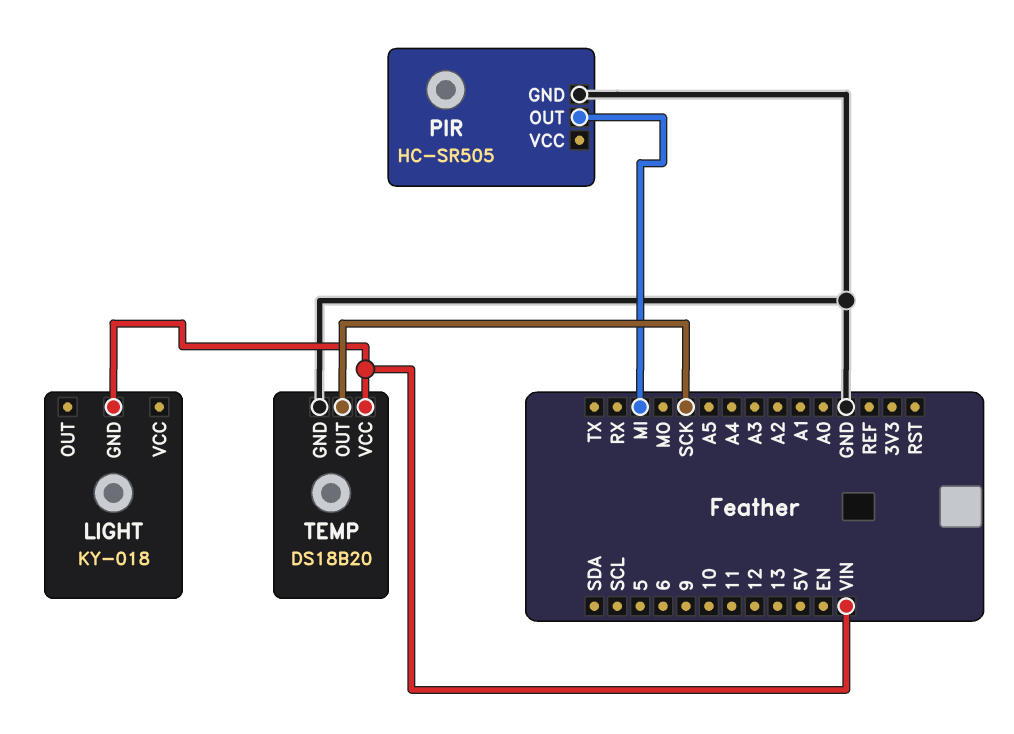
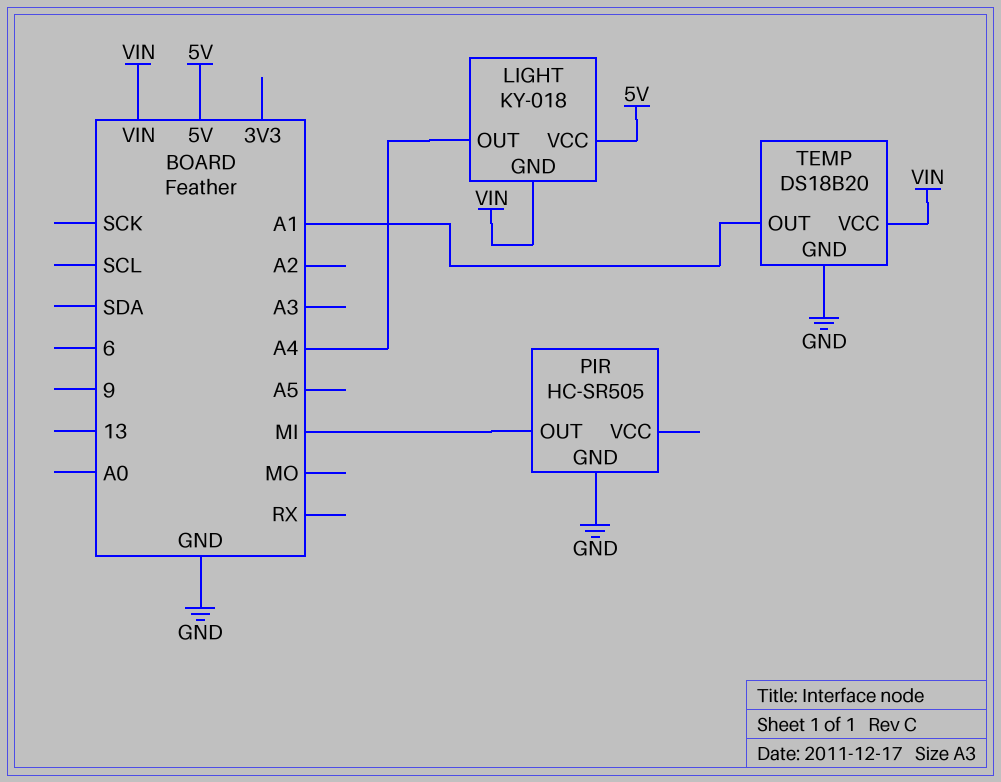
LIGHT pin OUT: none -> A4
LIGHT pin VCC: none -> 5V
TEMP pin OUT: SCK -> A1

